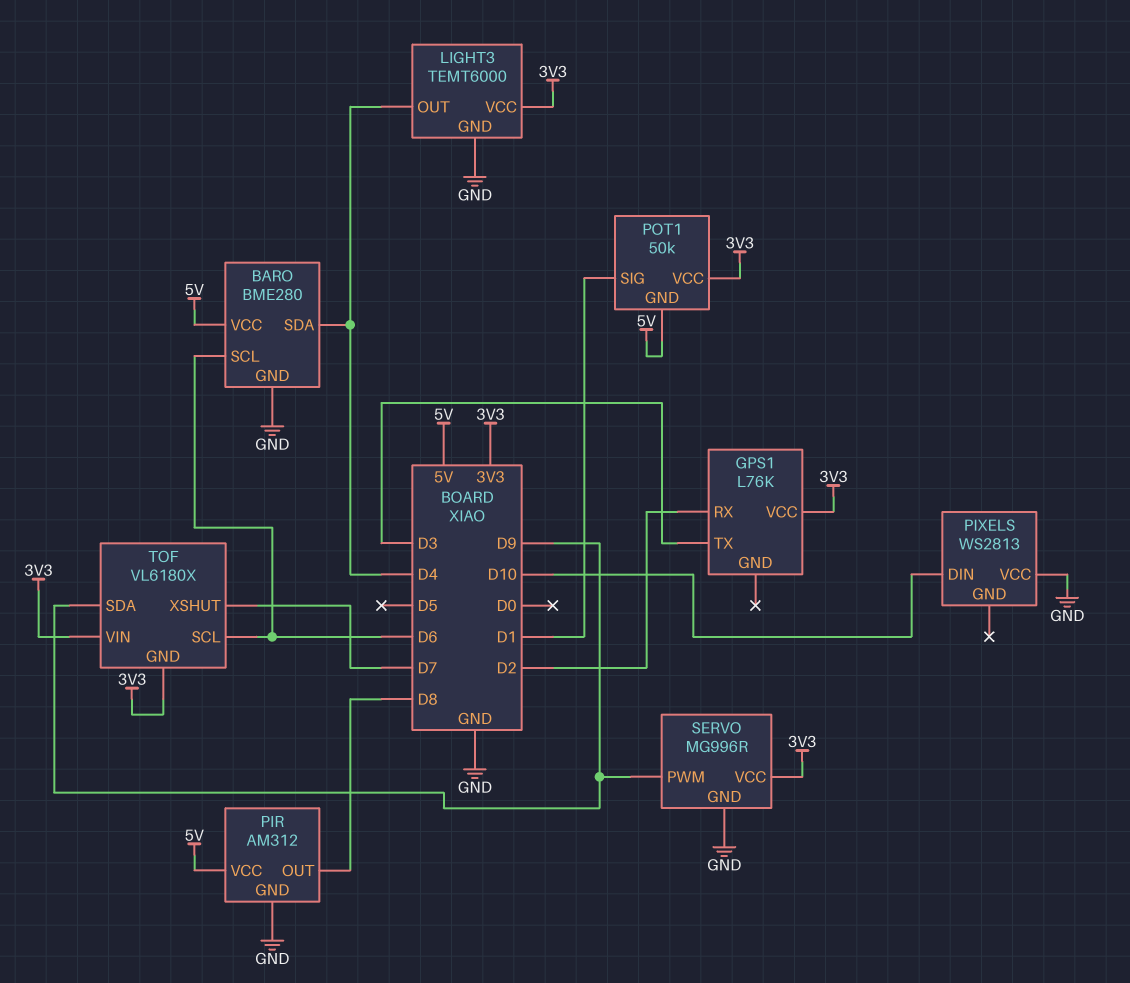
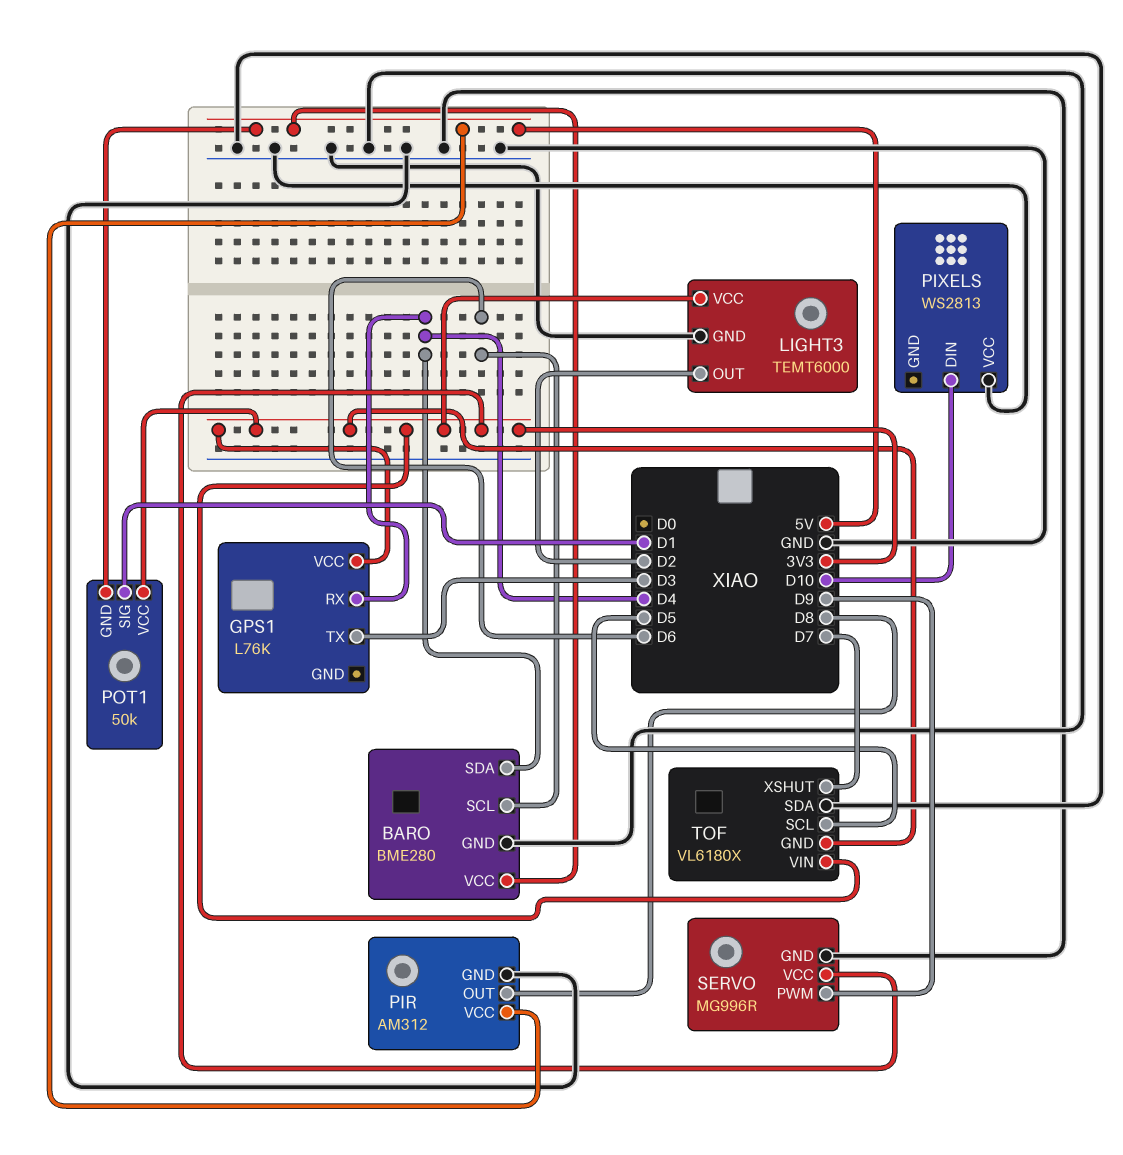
GPS1 pin RX: D2 -> D4
LIGHT3 pin OUT: D4 -> D2
TOF pin SCL: D6 -> D5
TOF pin SDA: D9 -> GND

